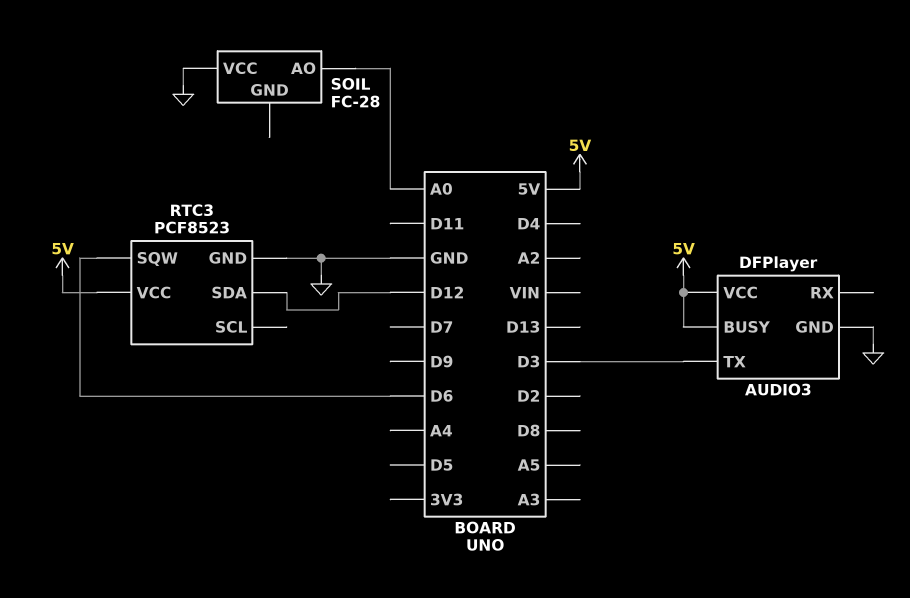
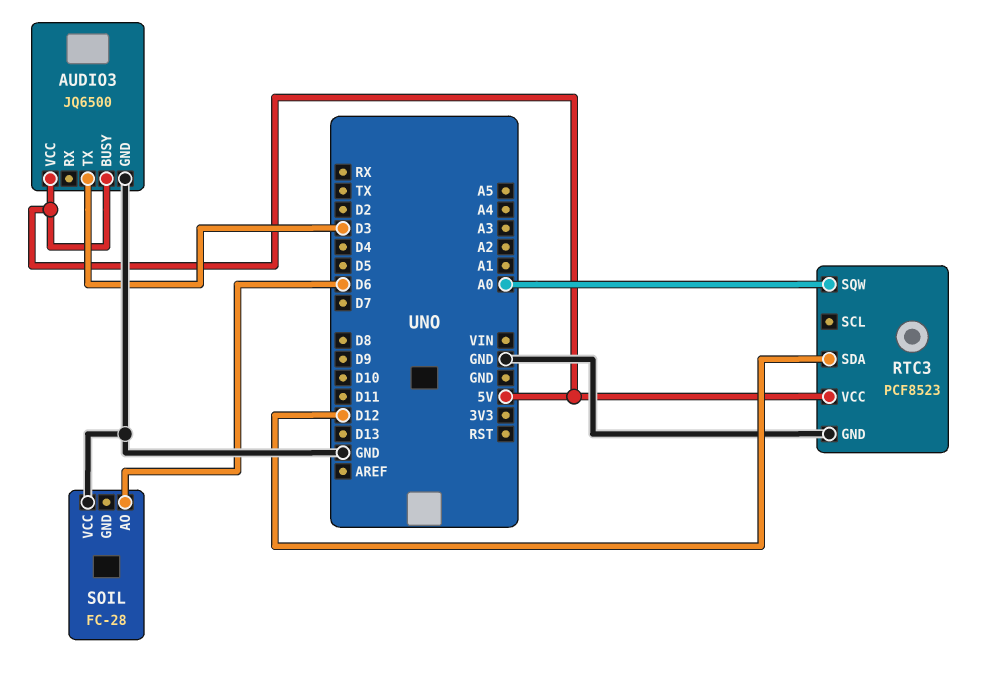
AUDIO3: DFPlayer -> JQ6500
RTC3 pin SQW: D6 -> A0
SOIL pin AO: A0 -> D6

